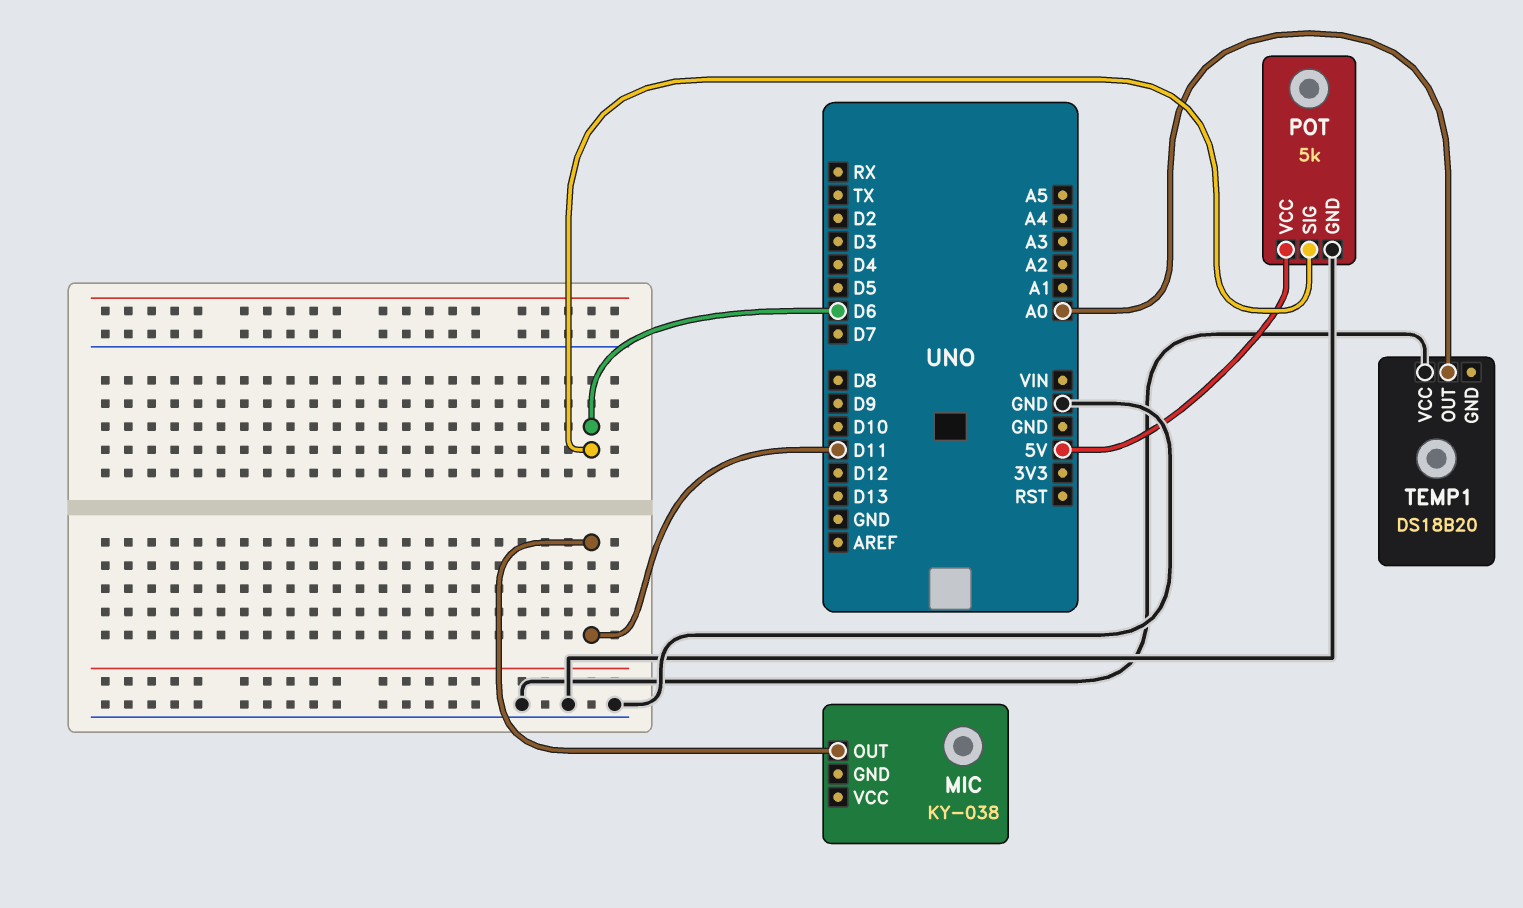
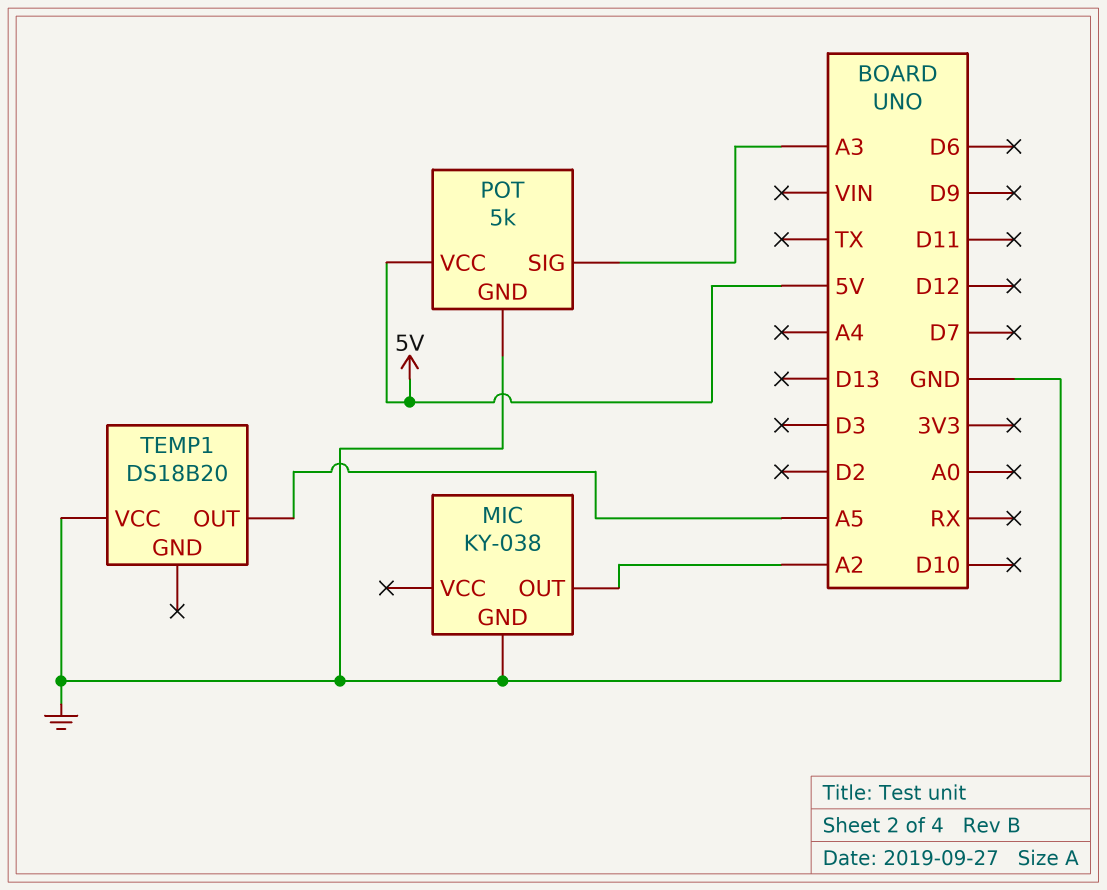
MIC pin GND: none -> GND
MIC pin OUT: D11 -> A2
POT pin SIG: D6 -> A3
TEMP1 pin OUT: A0 -> A5

